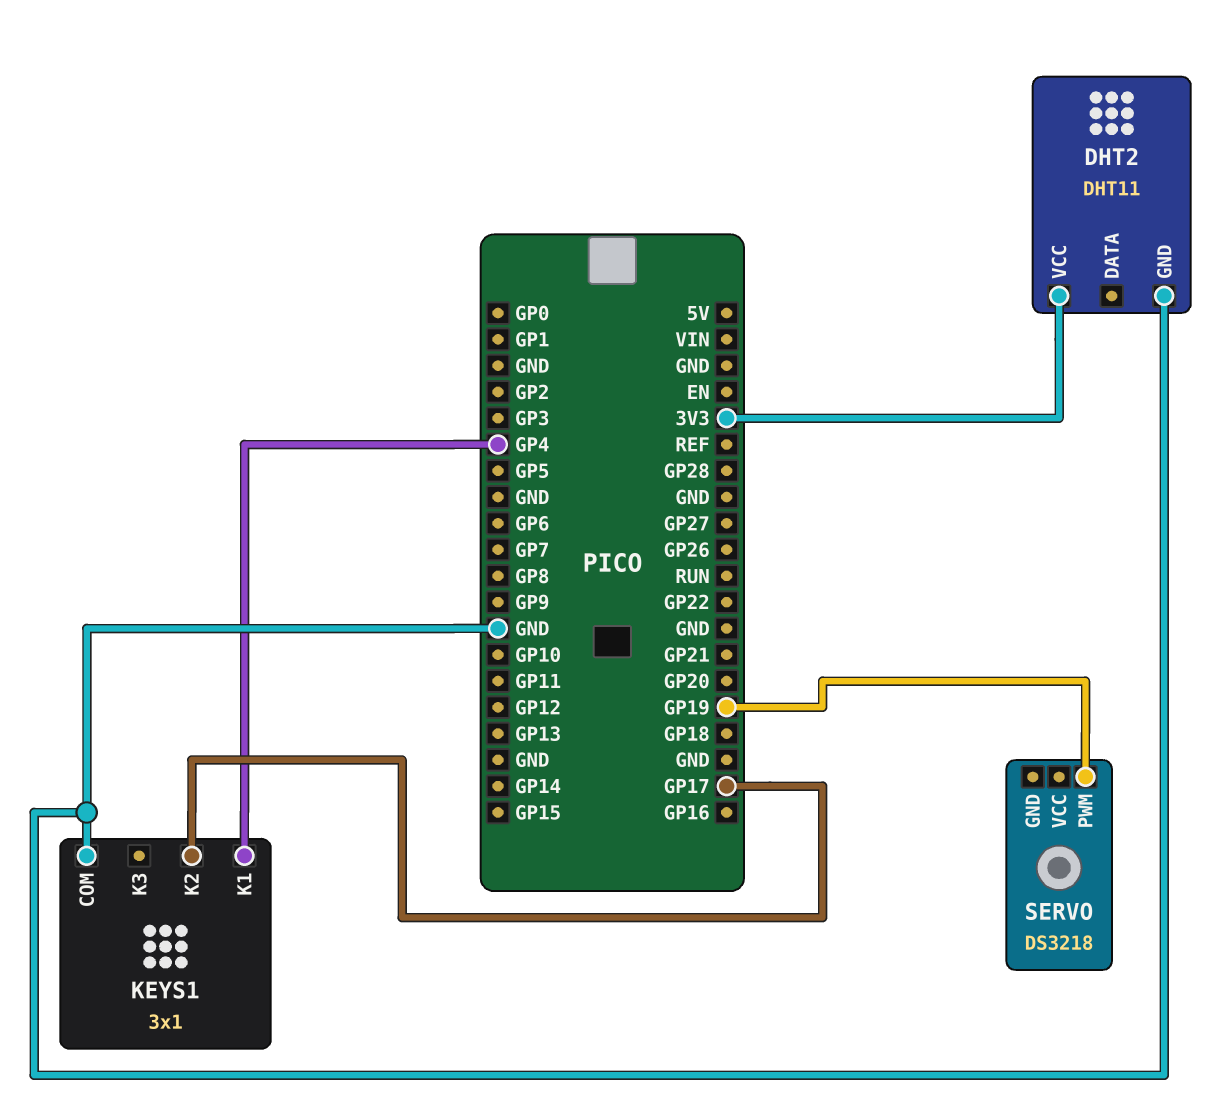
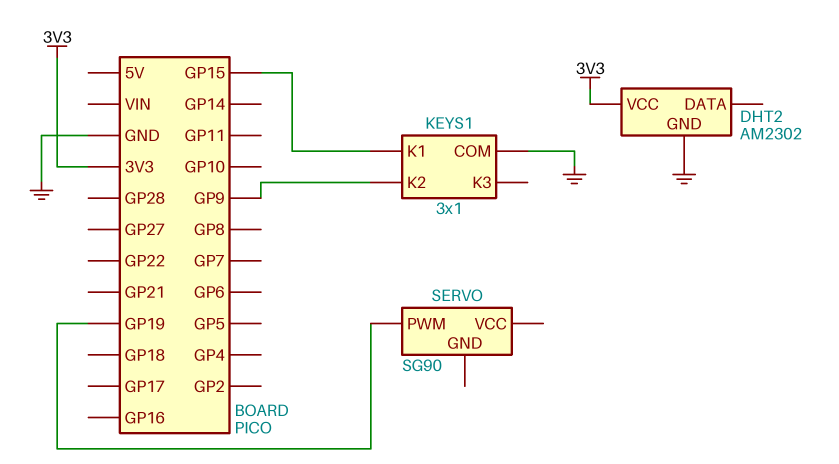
DHT2: DHT11 -> AM2302
KEYS1 pin K1: GP4 -> GP15
KEYS1 pin K2: GP17 -> GP9
SERVO: DS3218 -> SG90

